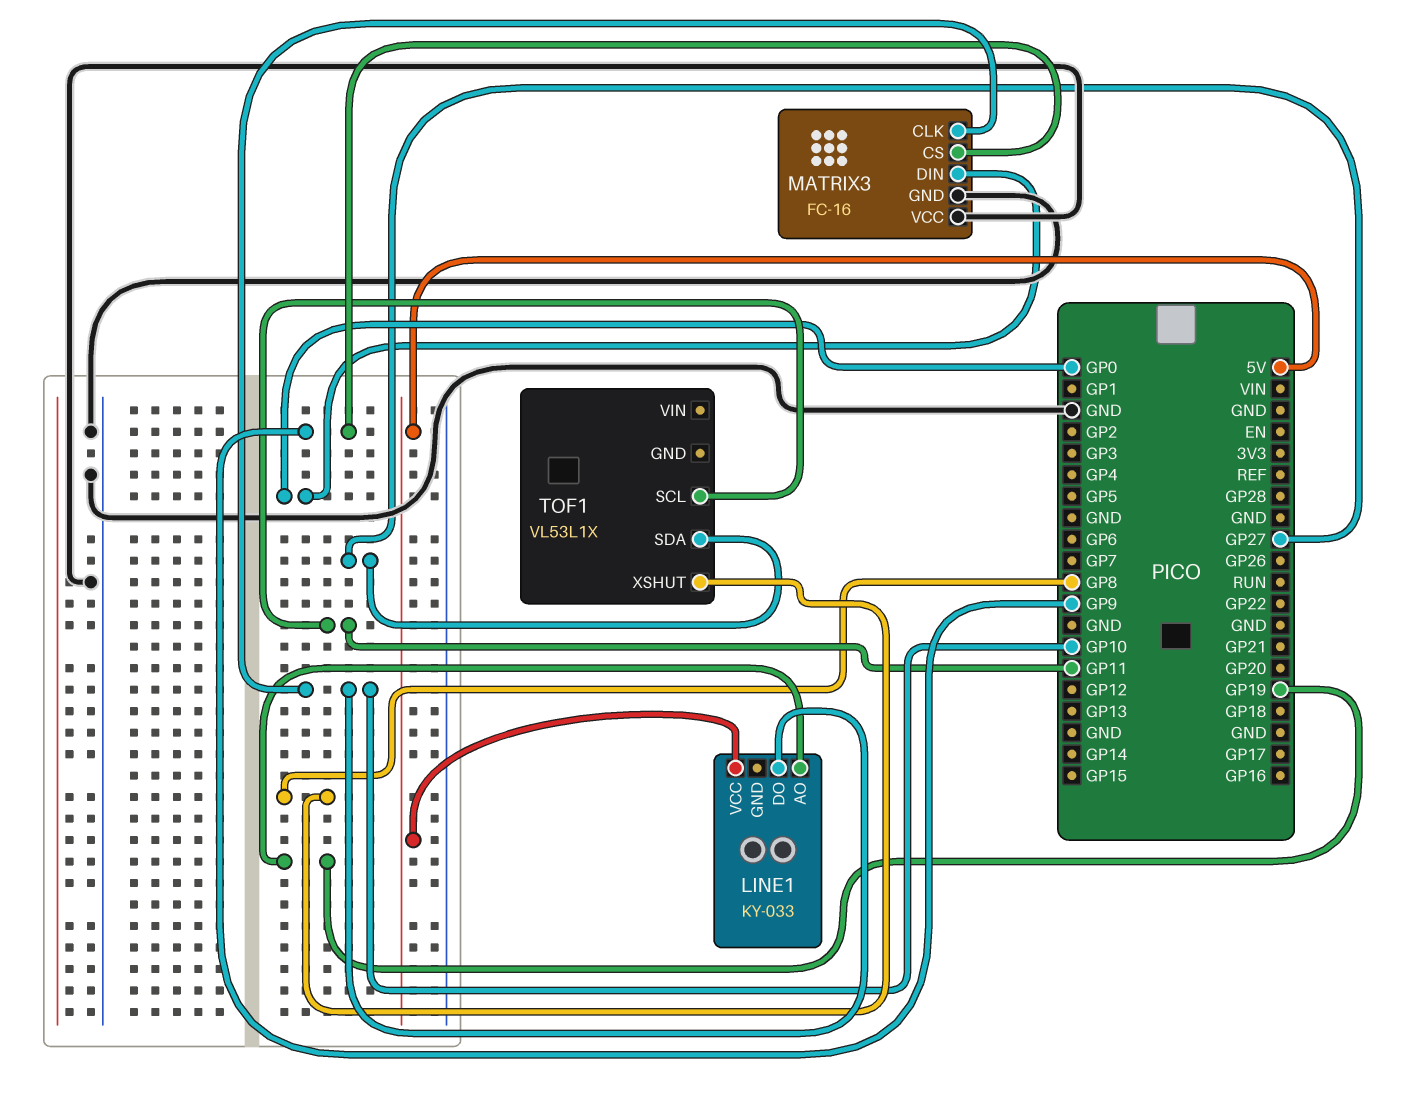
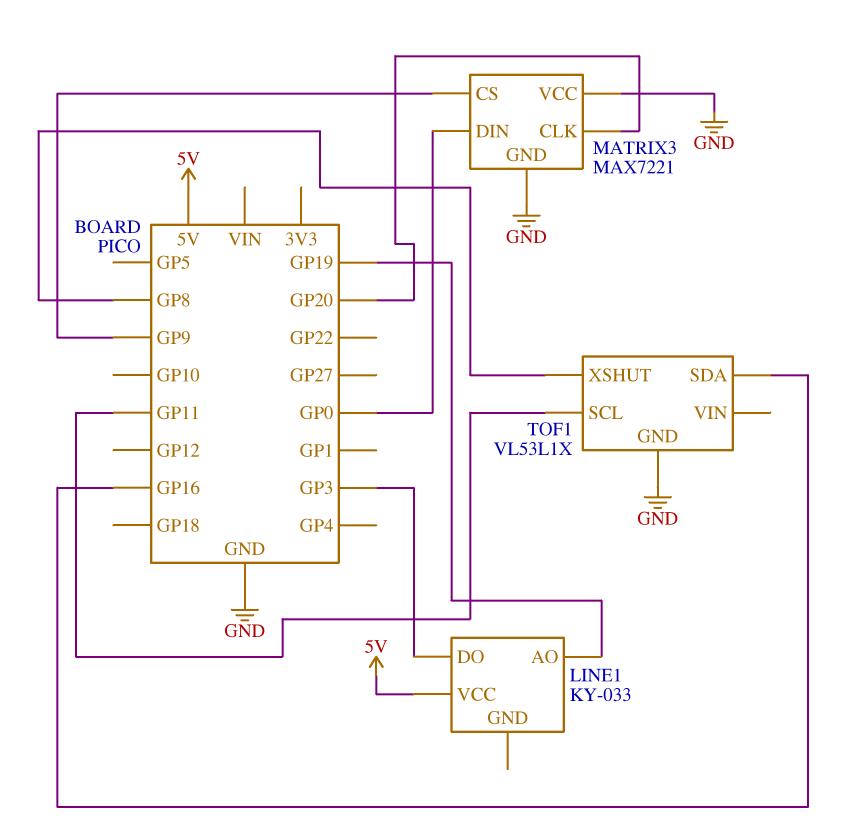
LINE1 pin DO: GP10 -> GP3
MATRIX3: FC-16 -> MAX7221
MATRIX3 pin CLK: GP10 -> GP20
TOF1 pin GND: none -> GND
TOF1 pin SDA: GP27 -> GP16

